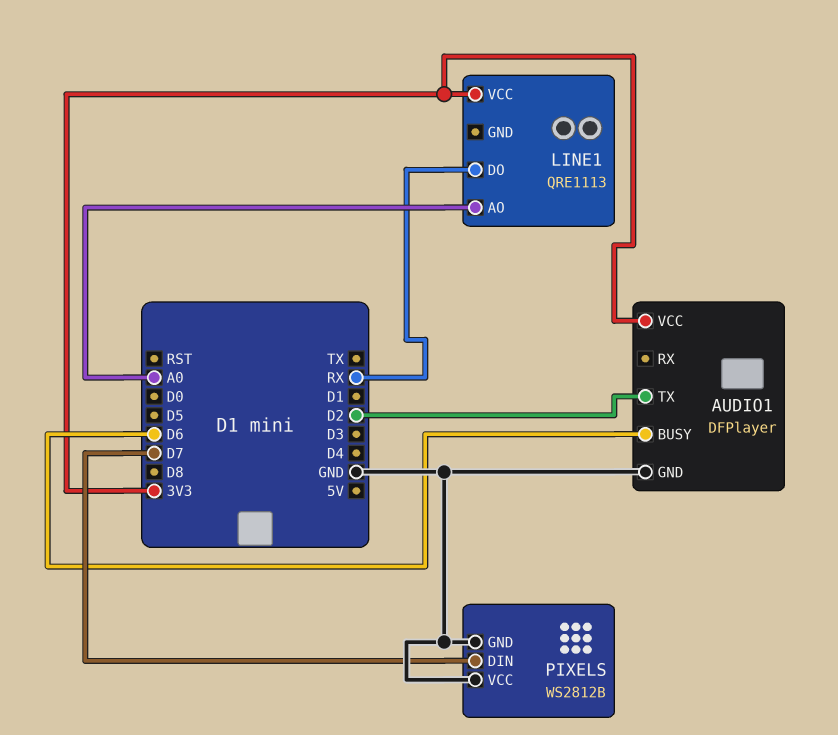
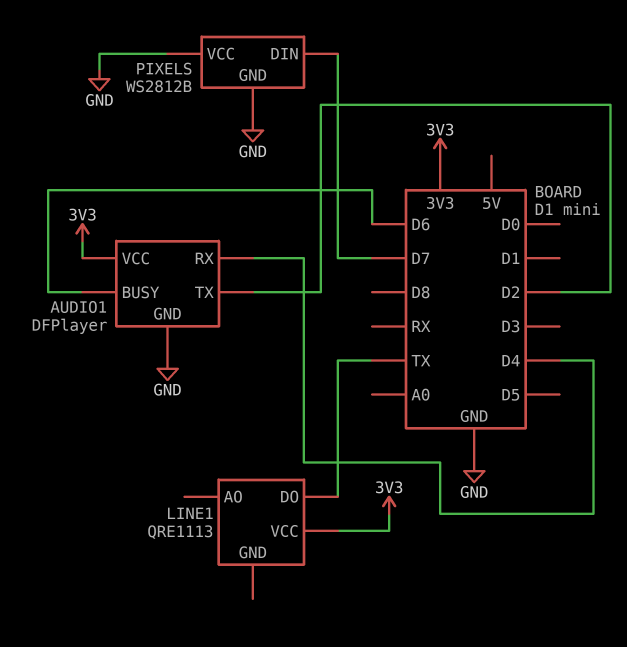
AUDIO1 pin RX: none -> D4
LINE1 pin AO: A0 -> none
LINE1 pin DO: RX -> TX

